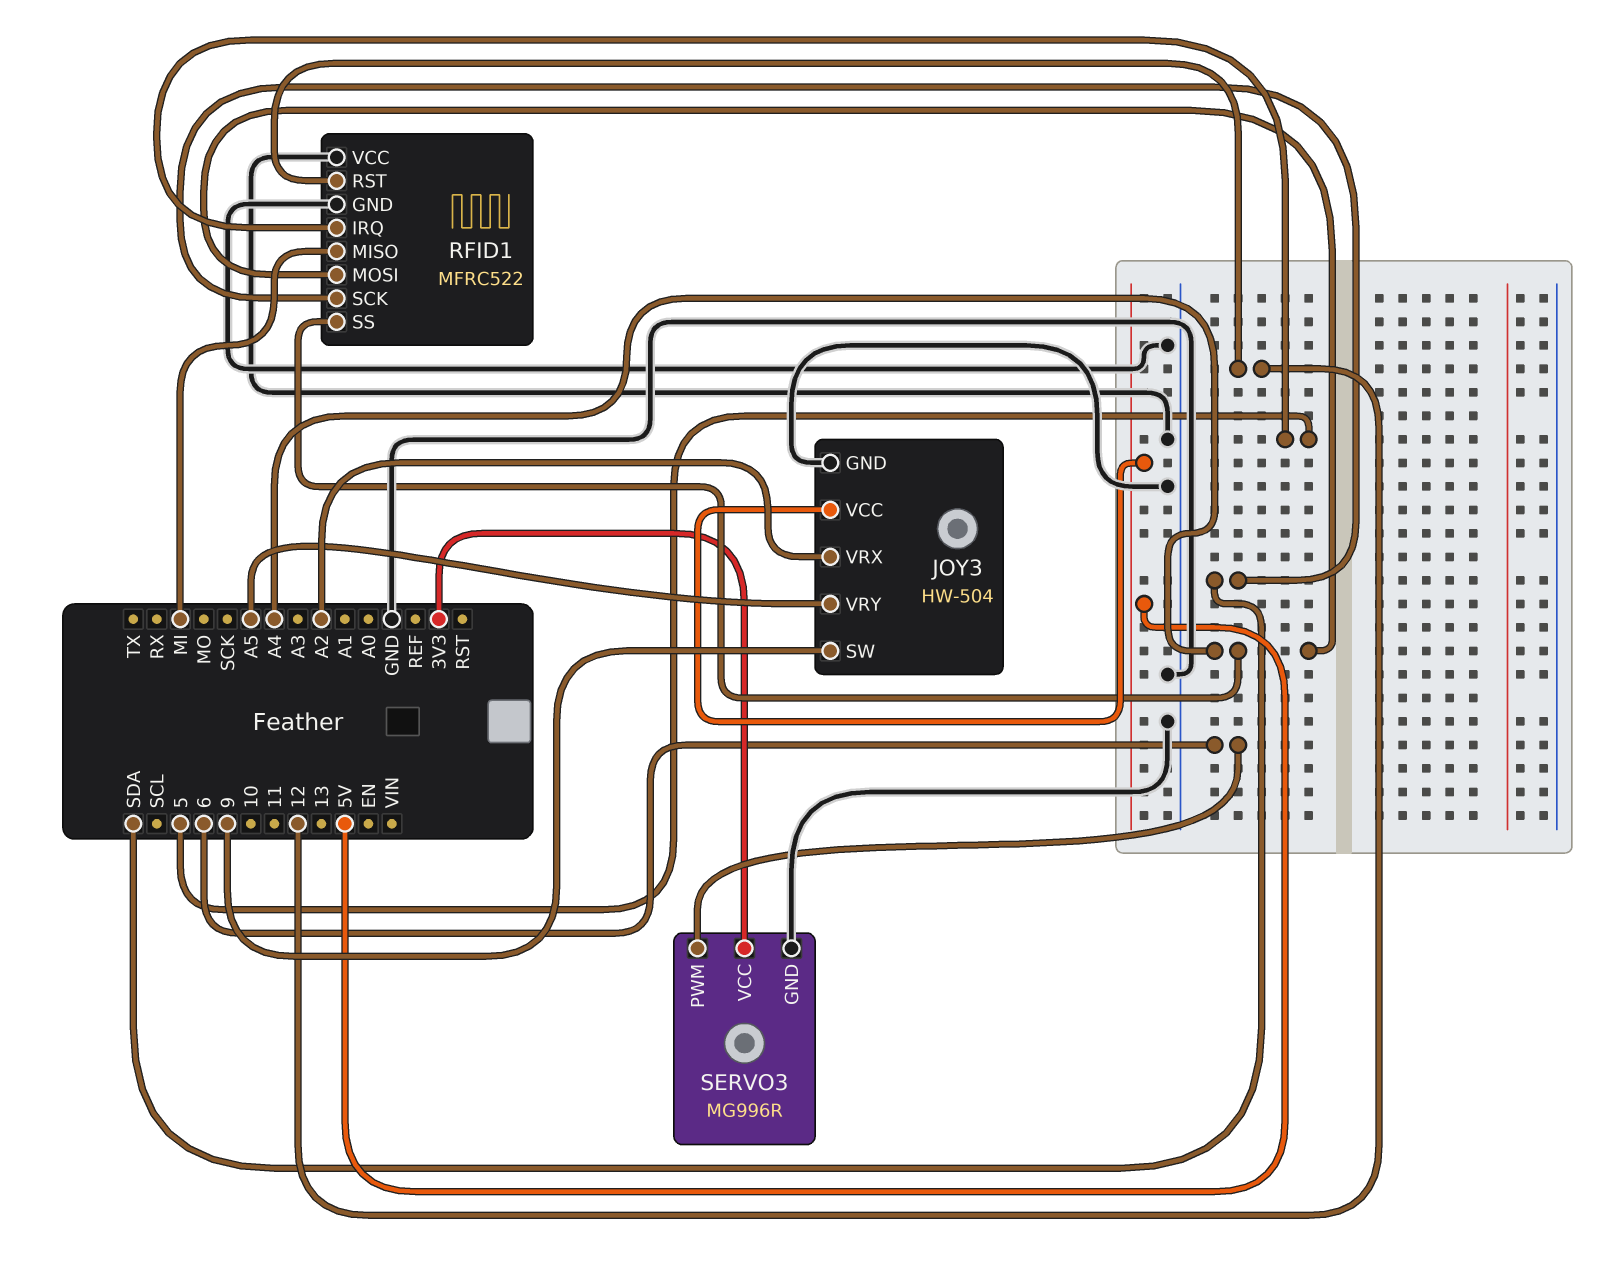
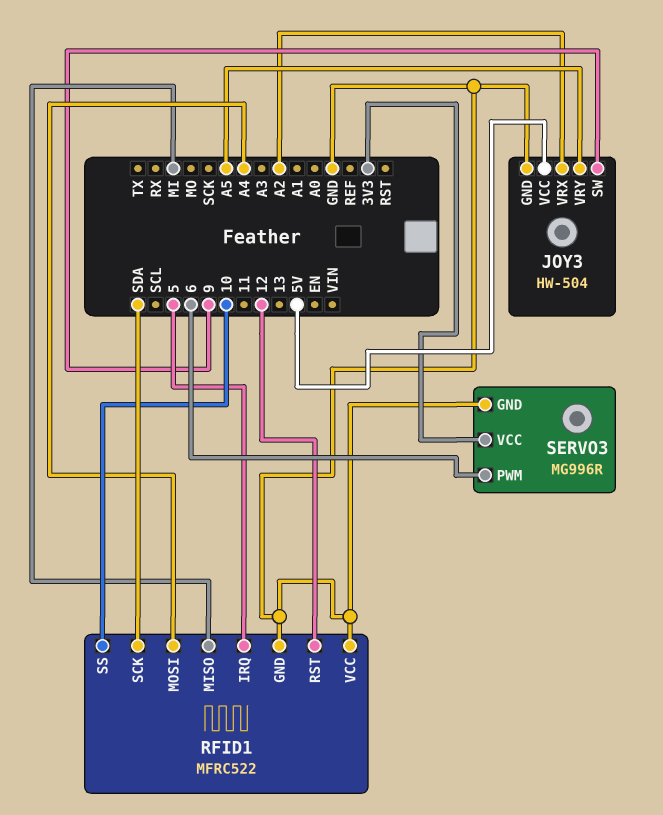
RFID1 pin SS: A4 -> 10

